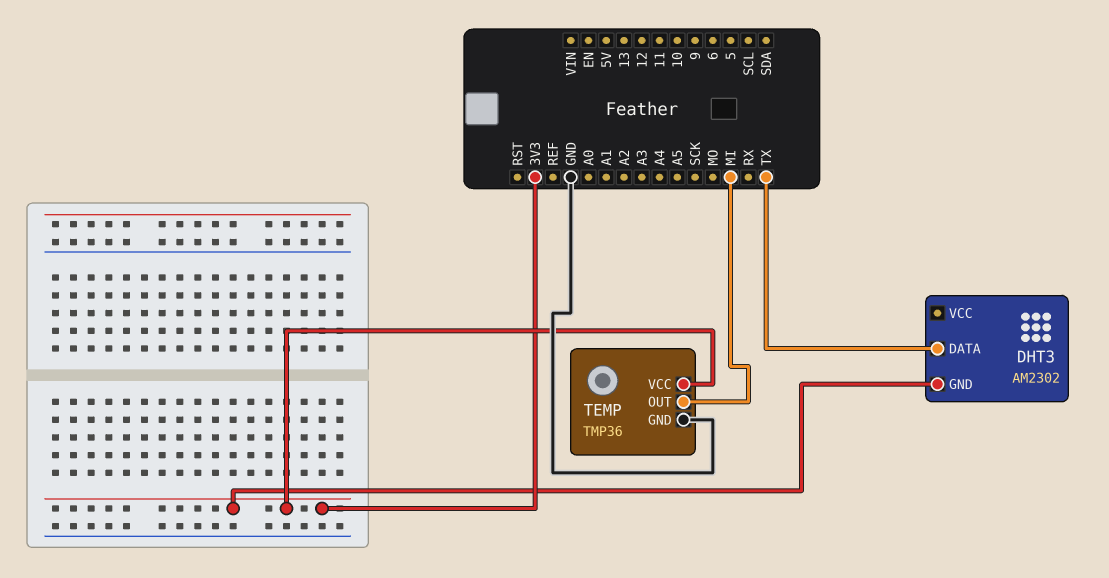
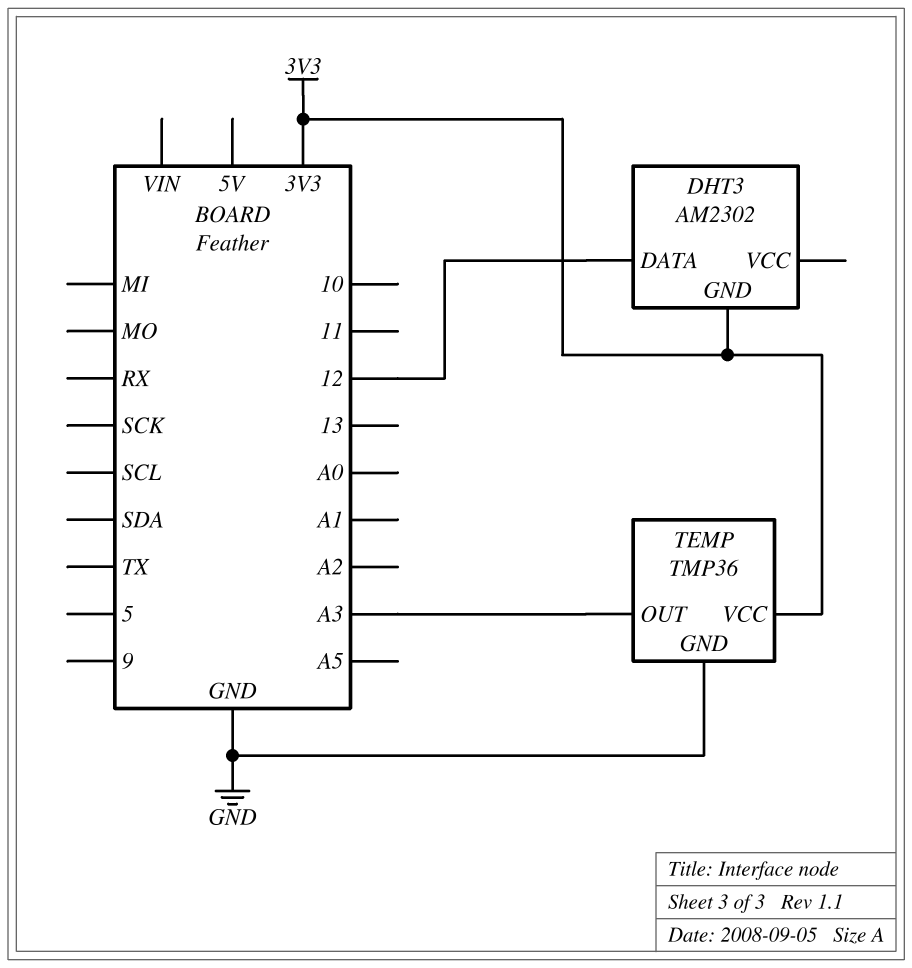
DHT3 pin DATA: TX -> 12
TEMP pin OUT: MI -> A3

